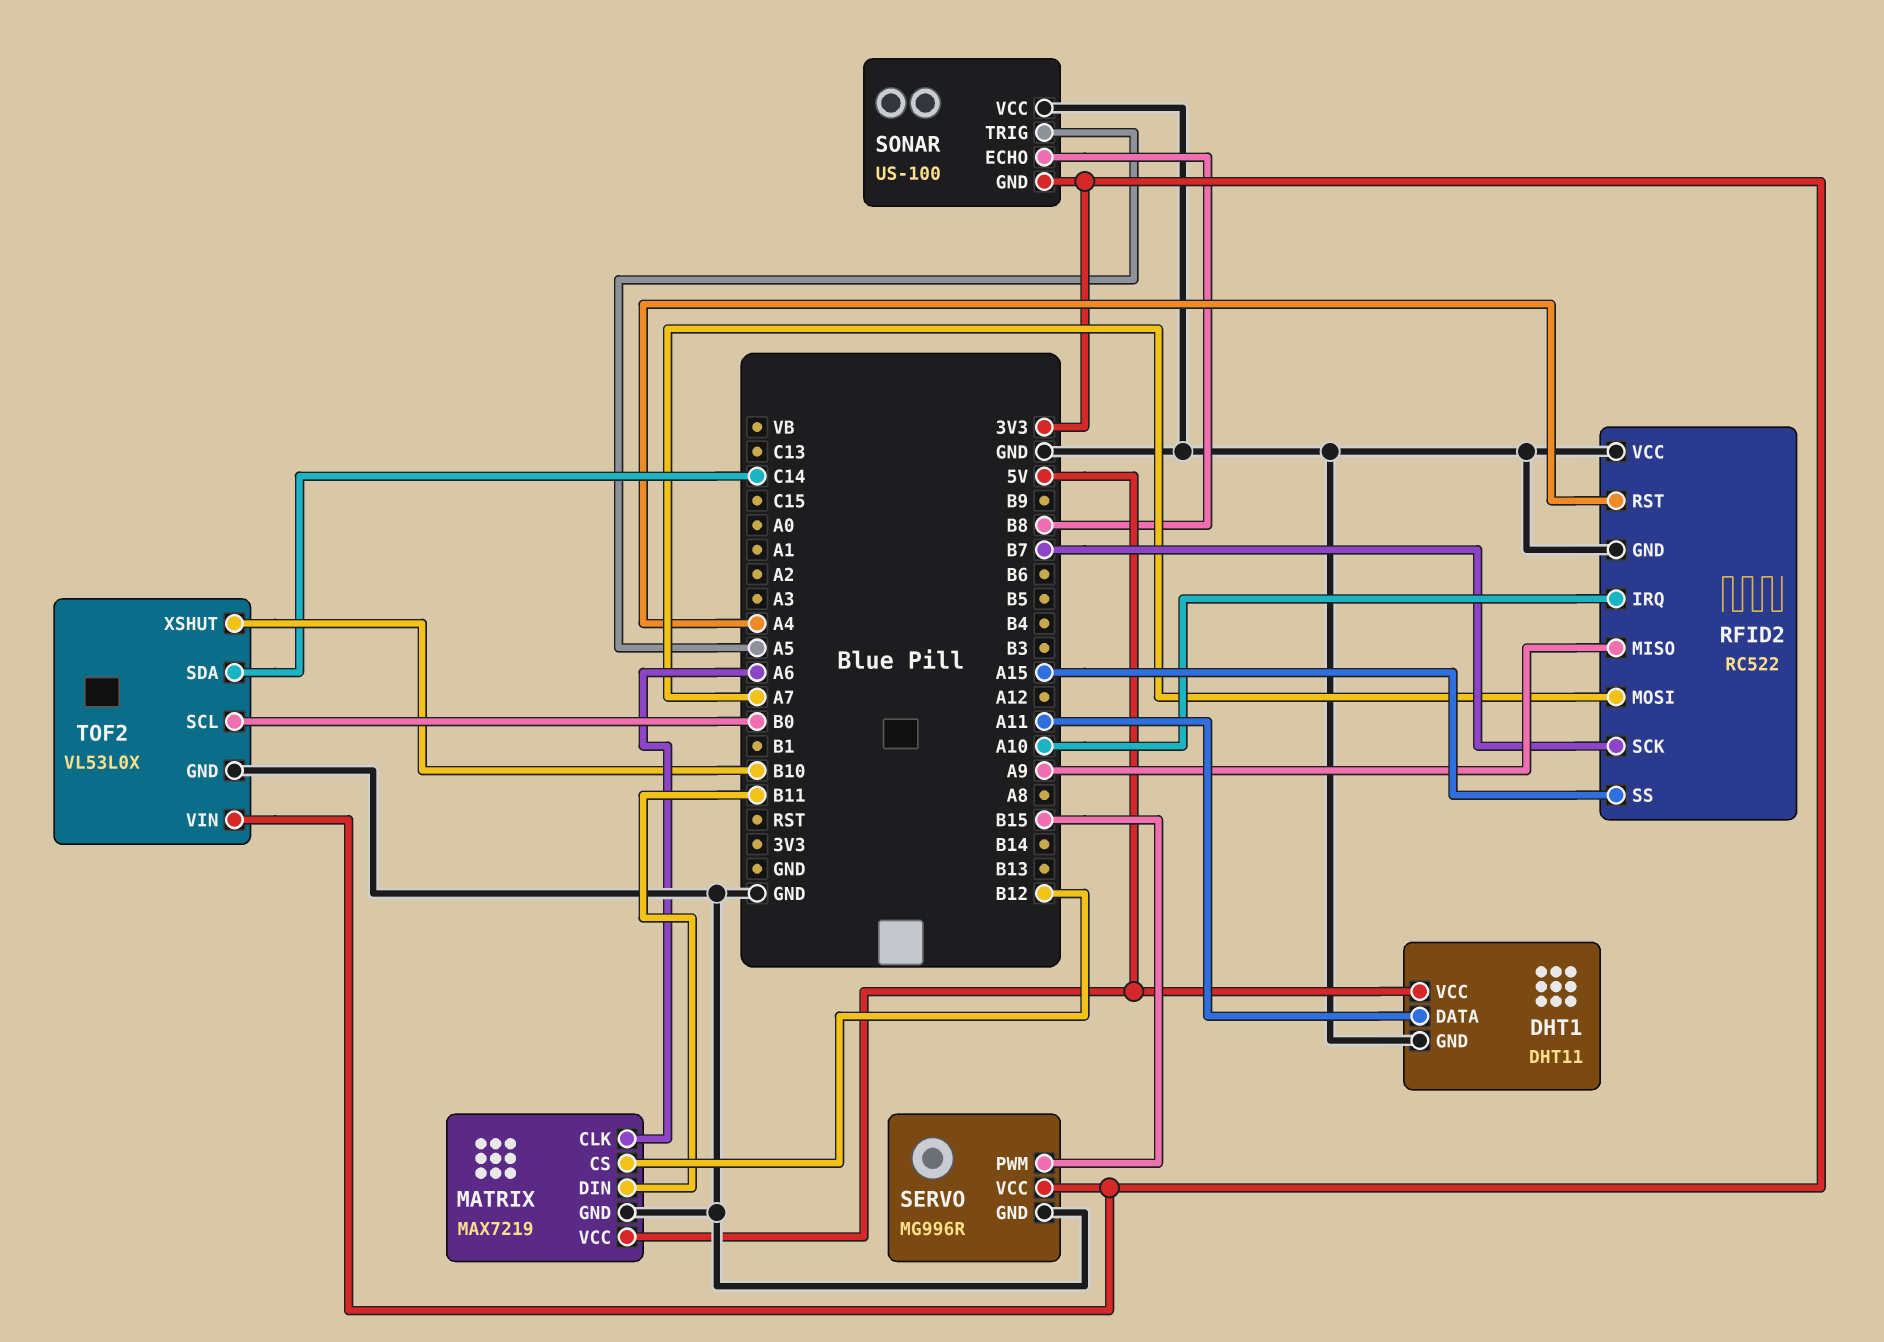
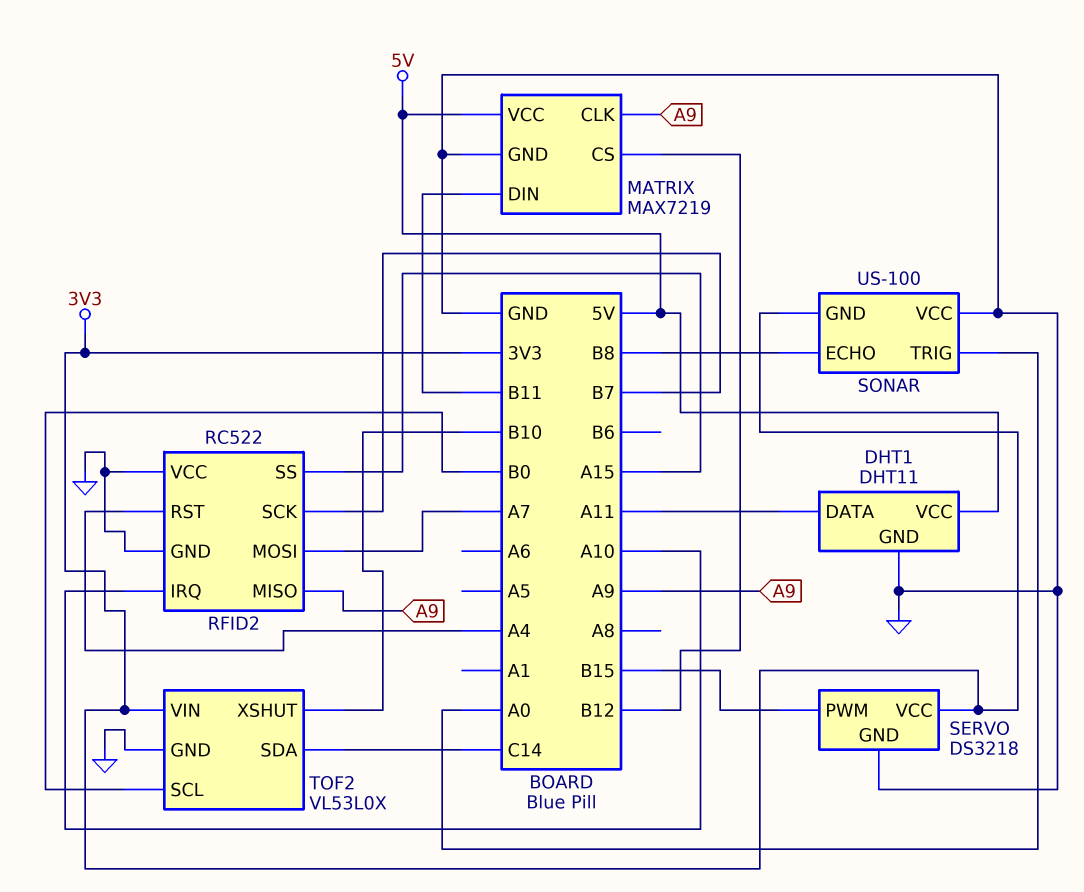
MATRIX pin CLK: A6 -> A9
SERVO: MG996R -> DS3218
SONAR pin TRIG: A5 -> A0

